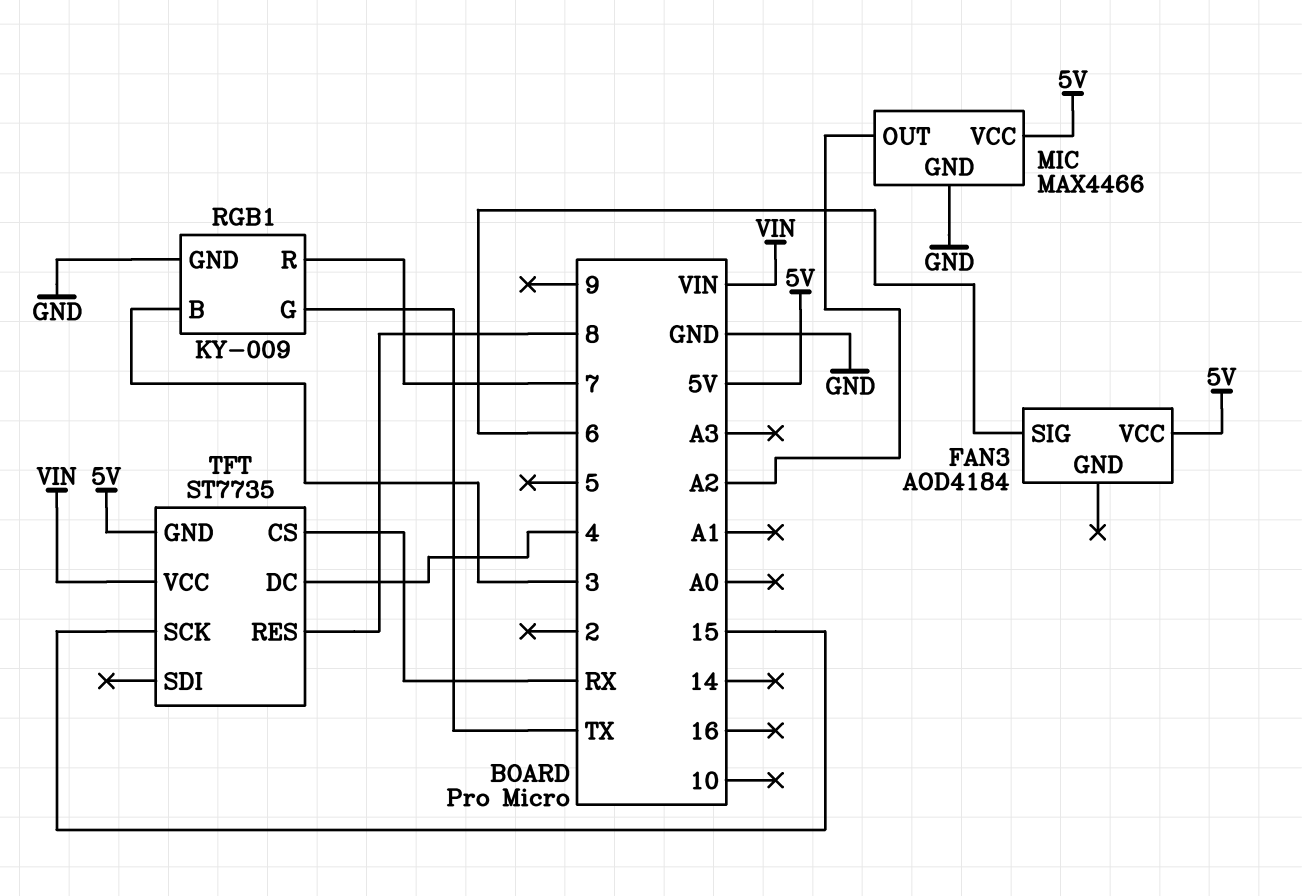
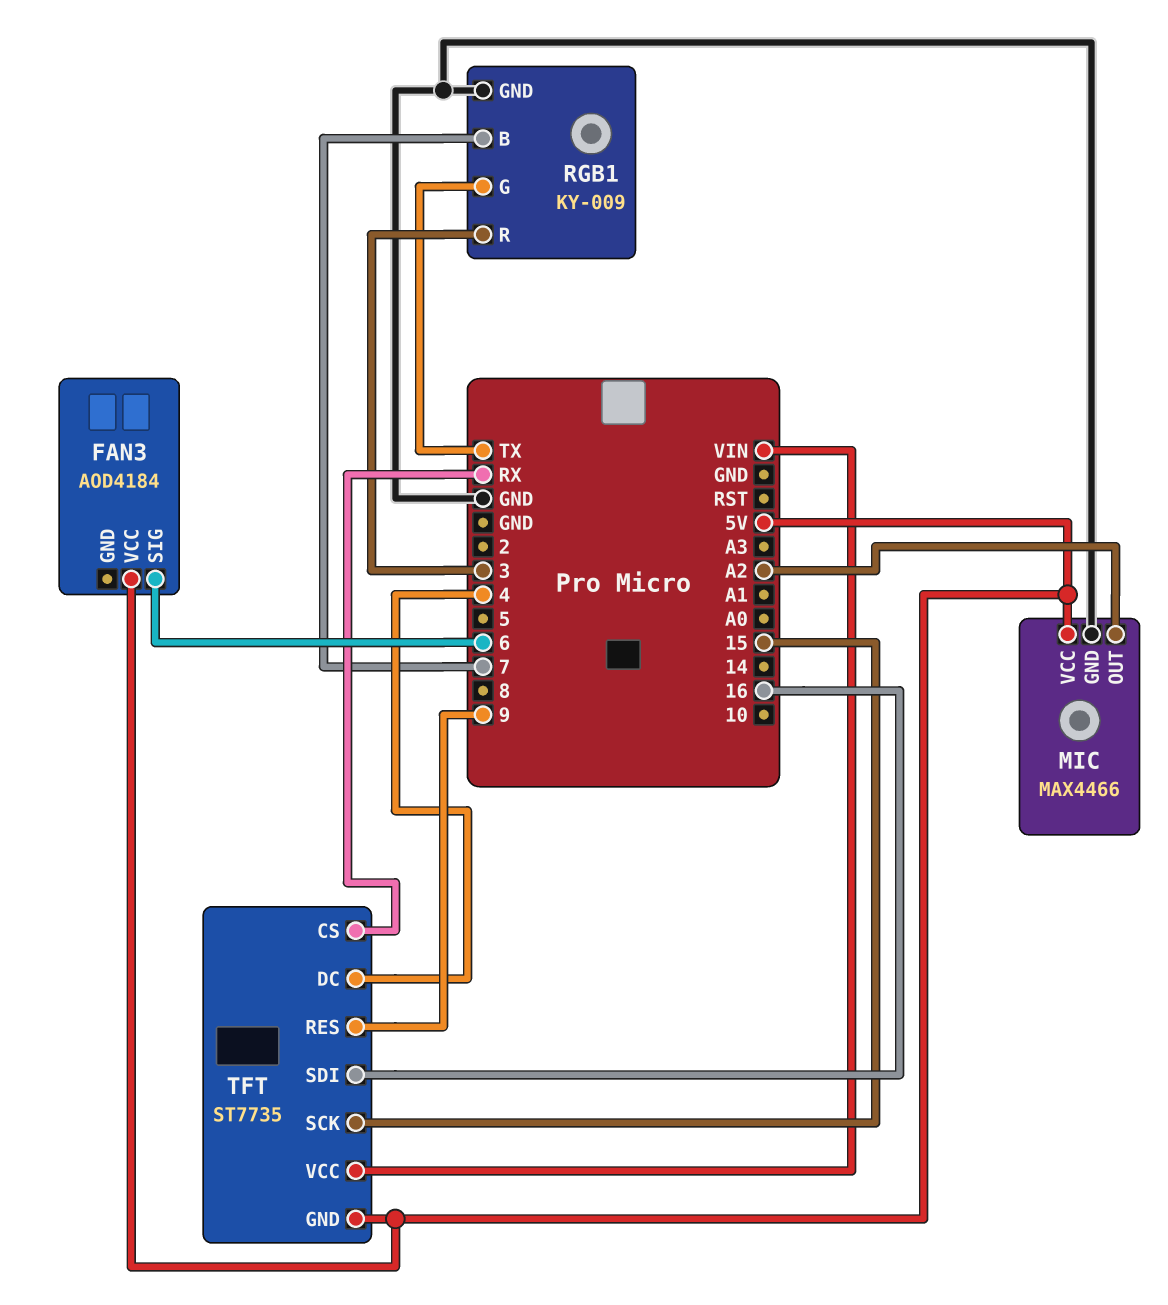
RGB1 pin B: 3 -> 7
RGB1 pin R: 7 -> 3
TFT pin RES: 8 -> 9
TFT pin SDI: none -> 16

